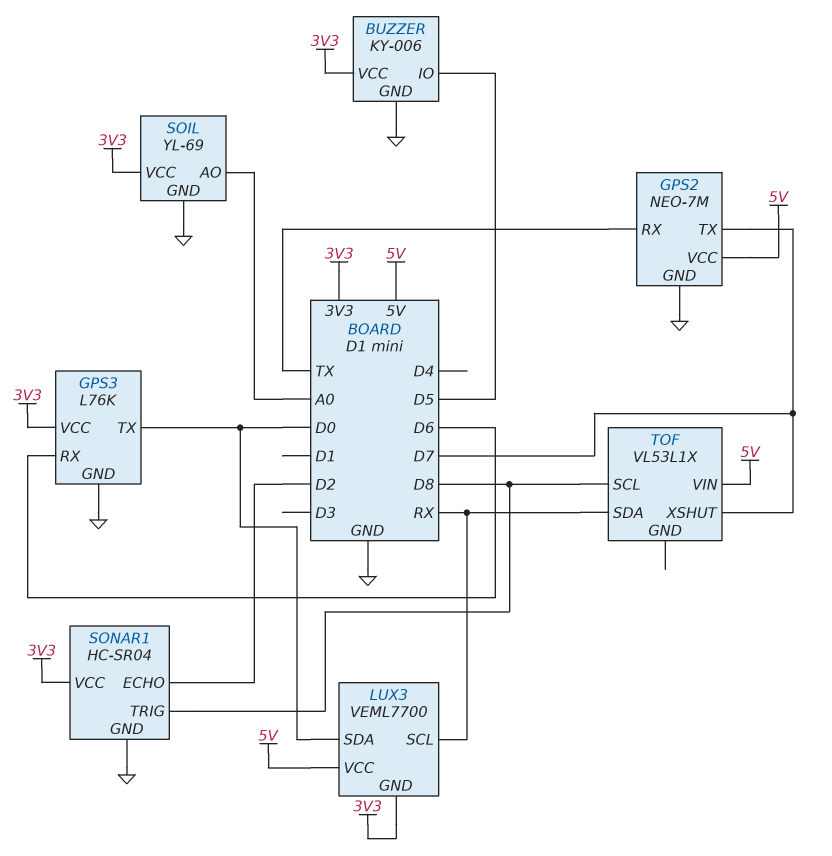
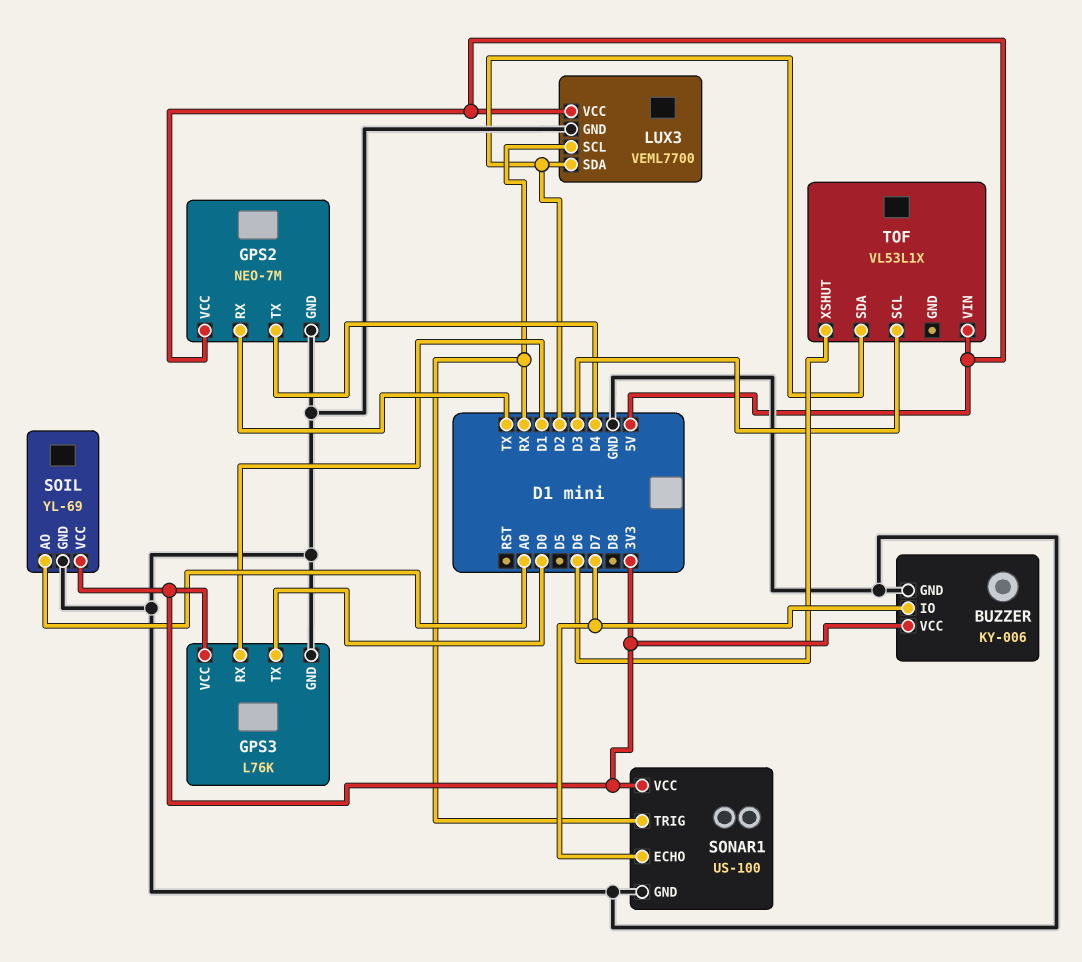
BUZZER pin IO: D5 -> D7
GPS2 pin TX: D7 -> D4
GPS3 pin RX: D6 -> D1
LUX3 pin GND: 3V3 -> GND
LUX3 pin SDA: D0 -> D2
SONAR1: HC-SR04 -> US-100
SONAR1 pin ECHO: D2 -> D7
SONAR1 pin TRIG: D8 -> RX
TOF pin SCL: D8 -> D3
TOF pin SDA: RX -> D2
TOF pin XSHUT: D7 -> D6

